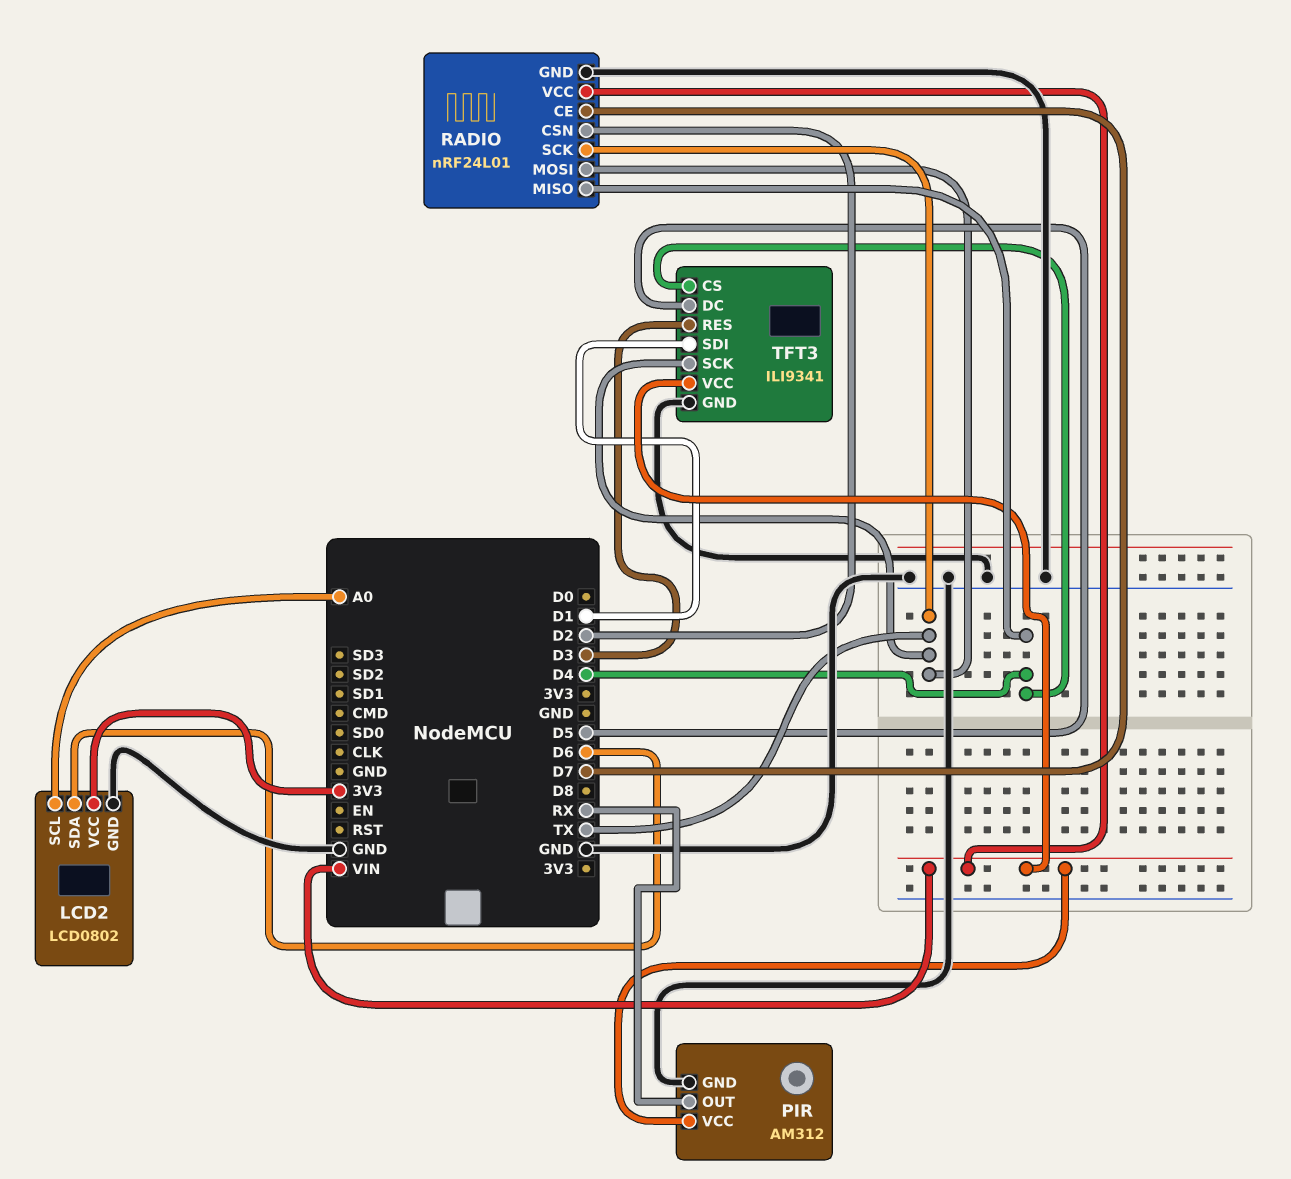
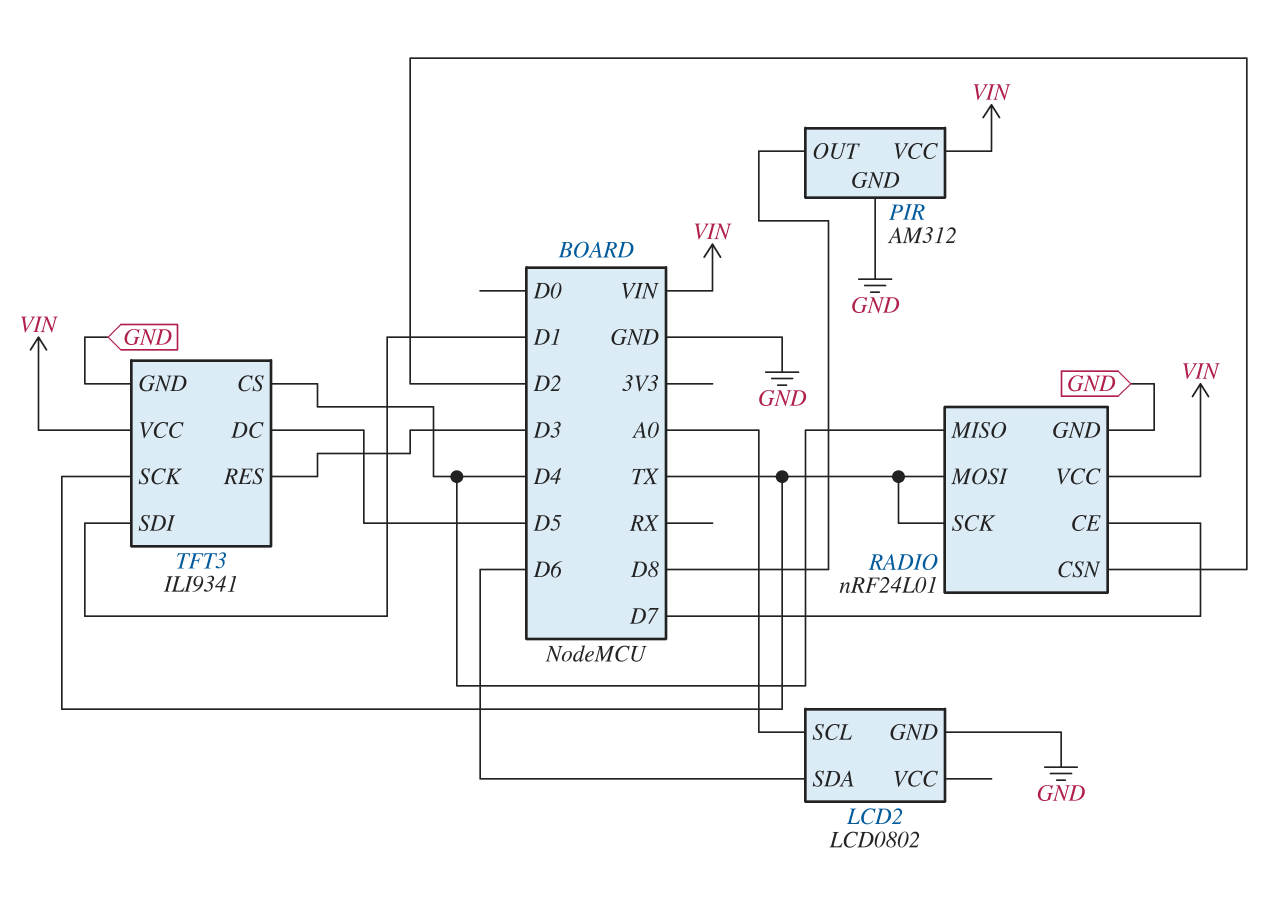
LCD2 pin VCC: 3V3 -> none
PIR pin OUT: RX -> D8

